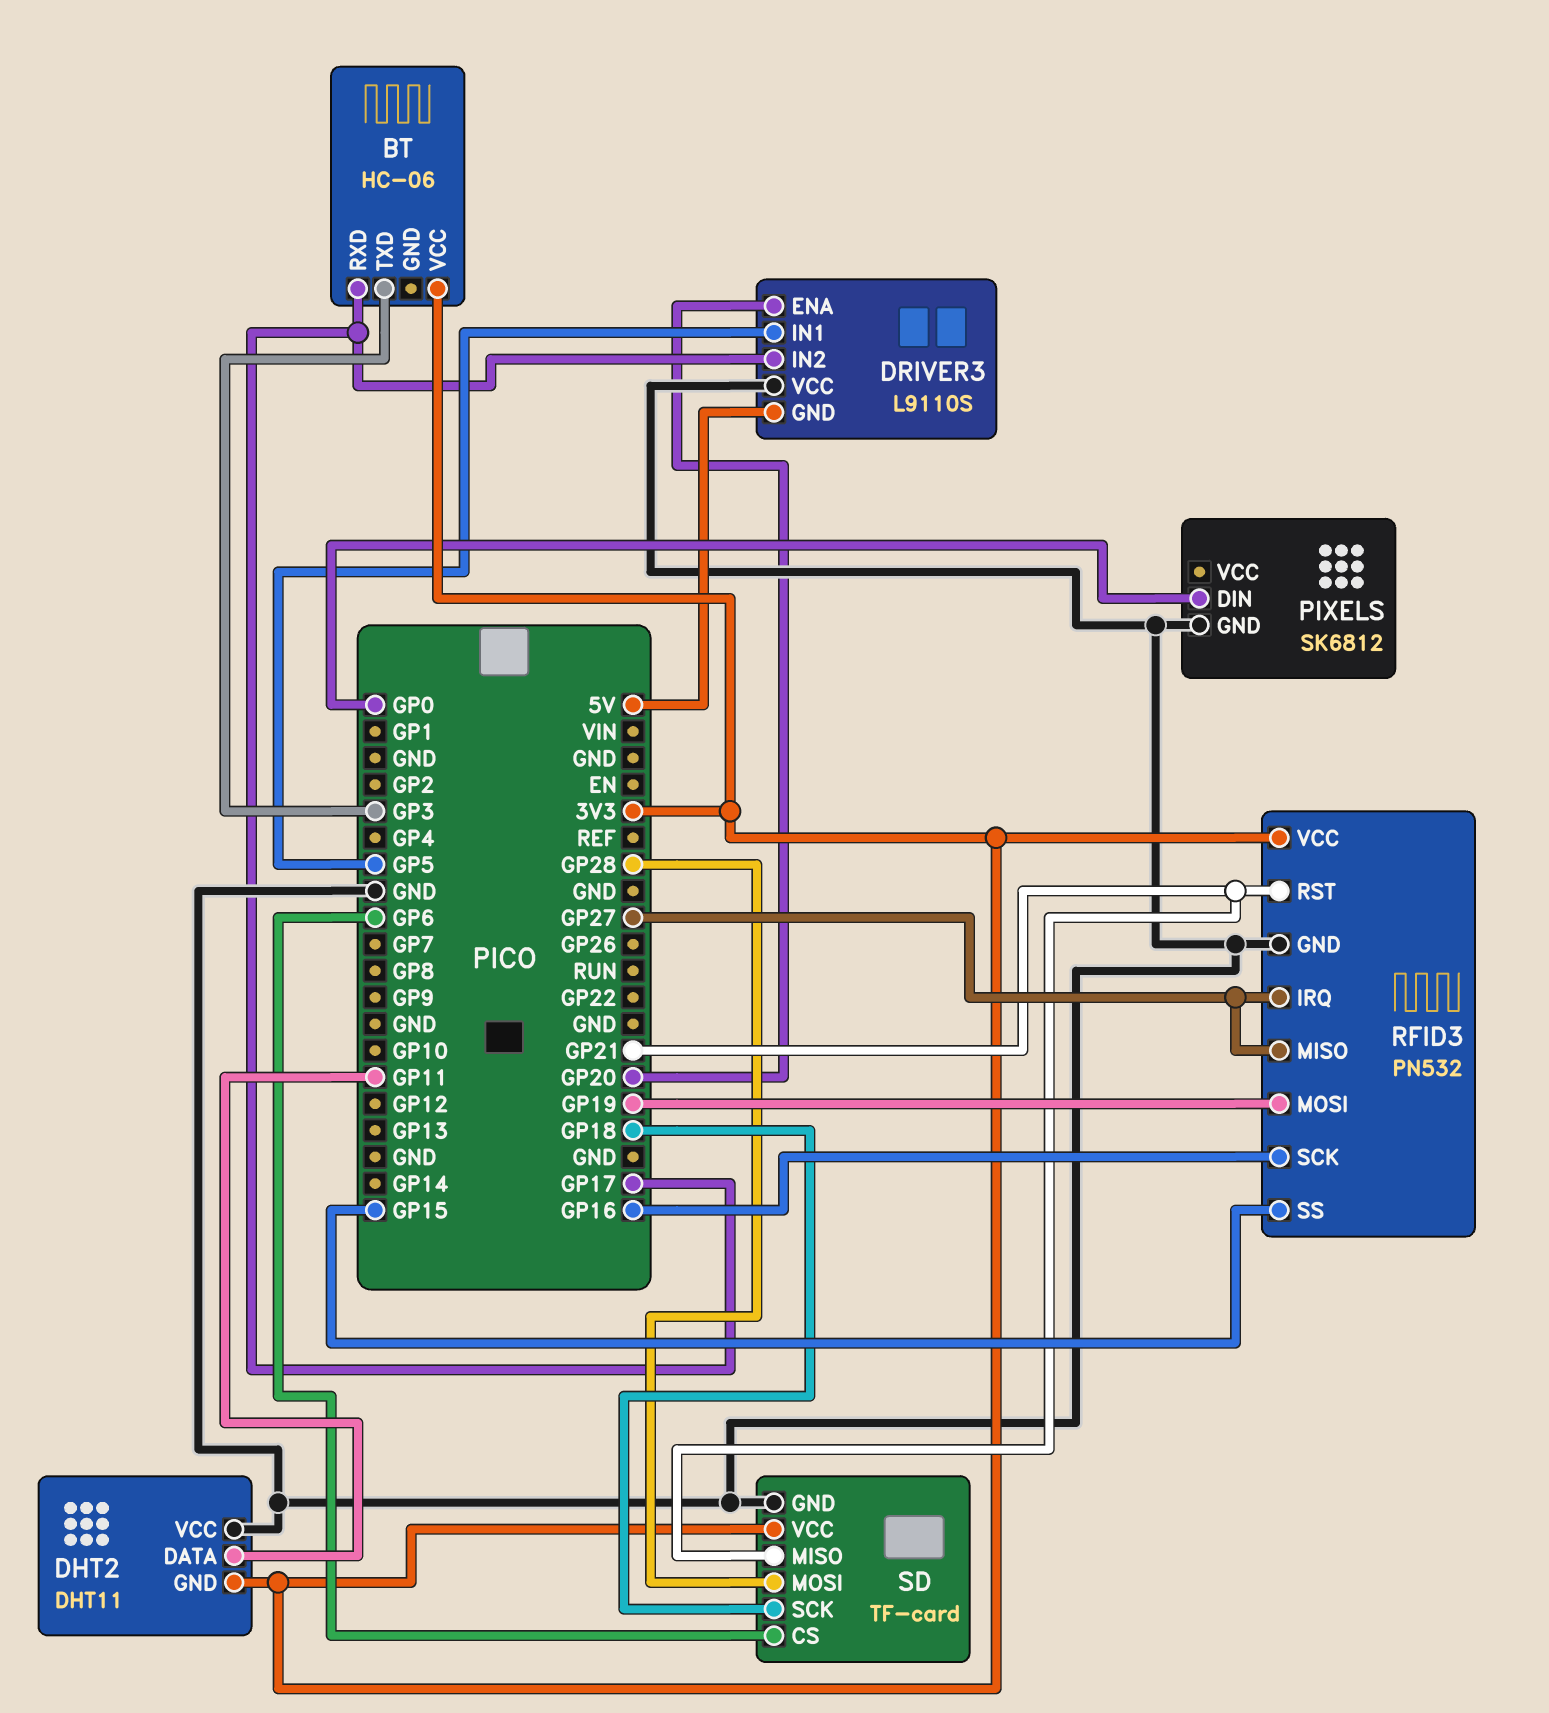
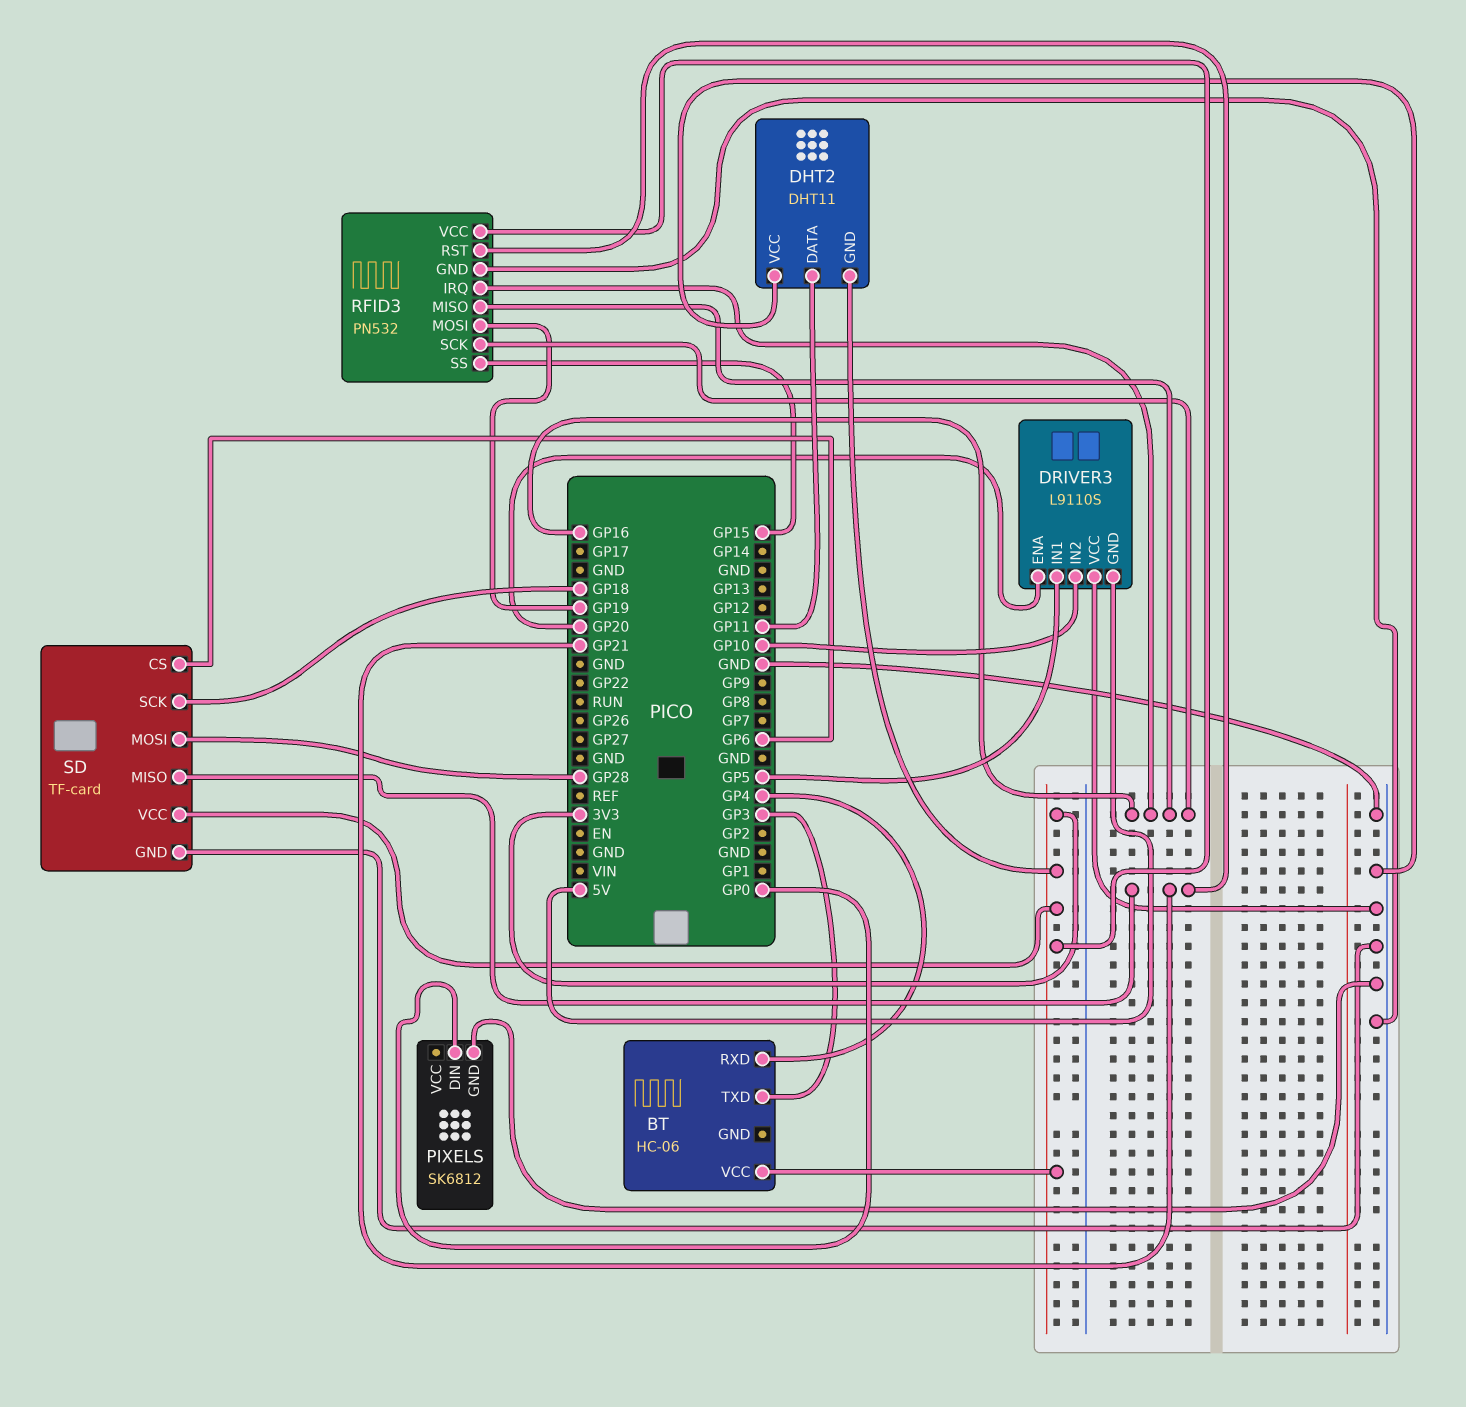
BT pin RXD: GP17 -> GP4
DRIVER3 pin IN2: GP17 -> GP10
RFID3 pin IRQ: GP27 -> GP16
RFID3 pin MISO: GP27 -> GP16

